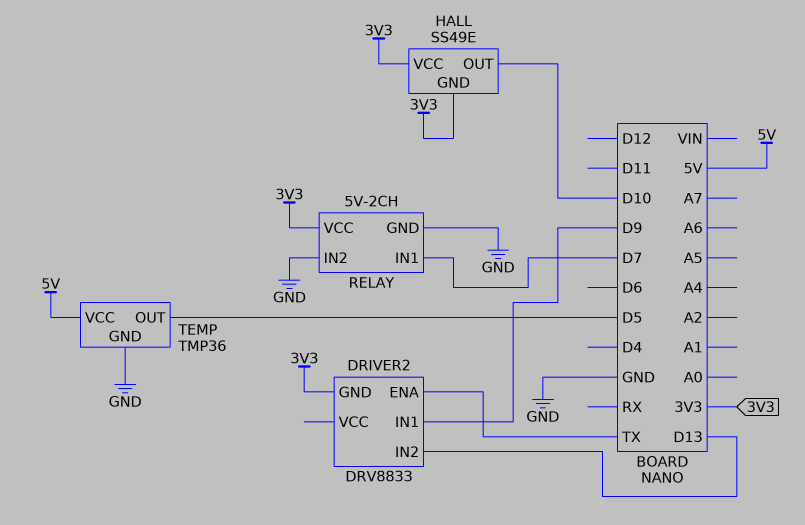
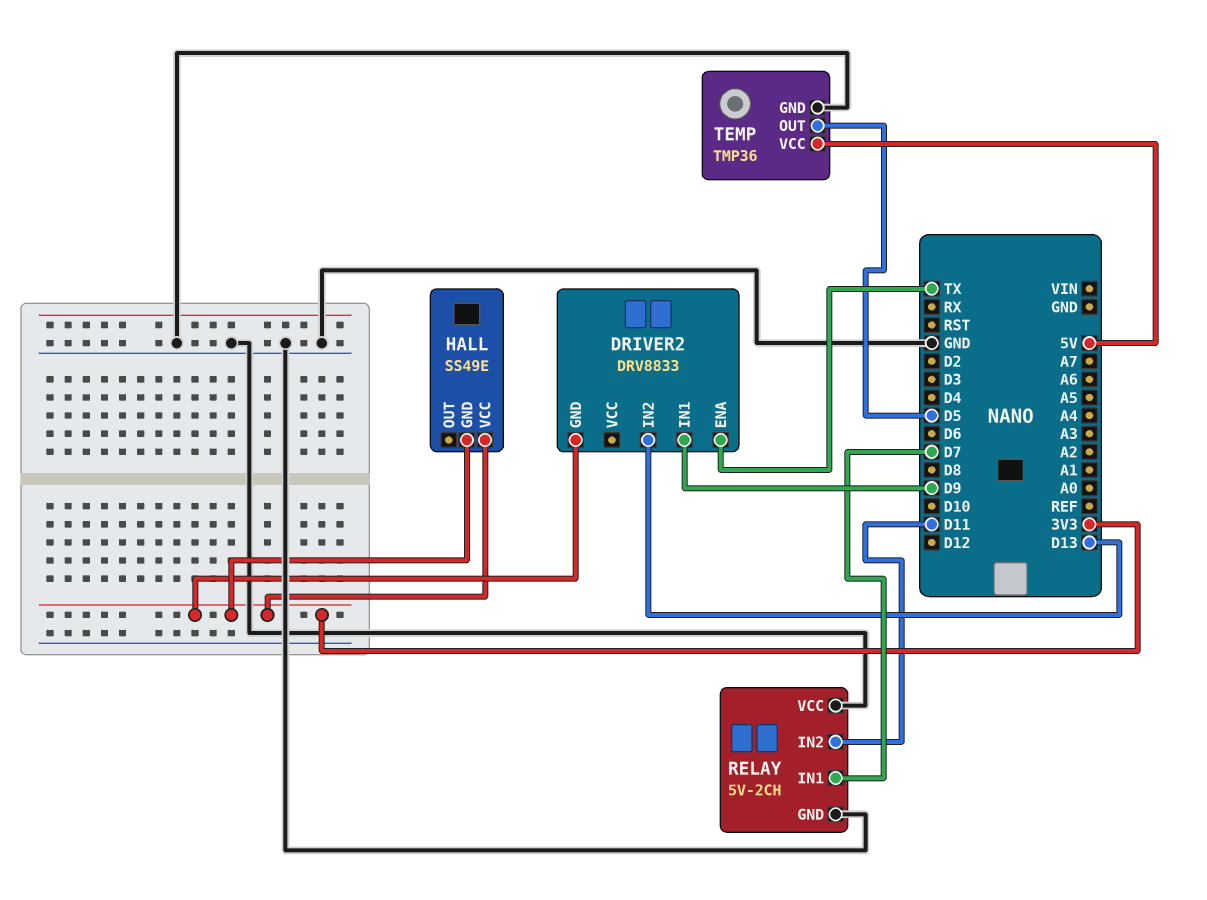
HALL pin OUT: D10 -> none
RELAY pin IN2: GND -> D11
RELAY pin VCC: 3V3 -> GND

